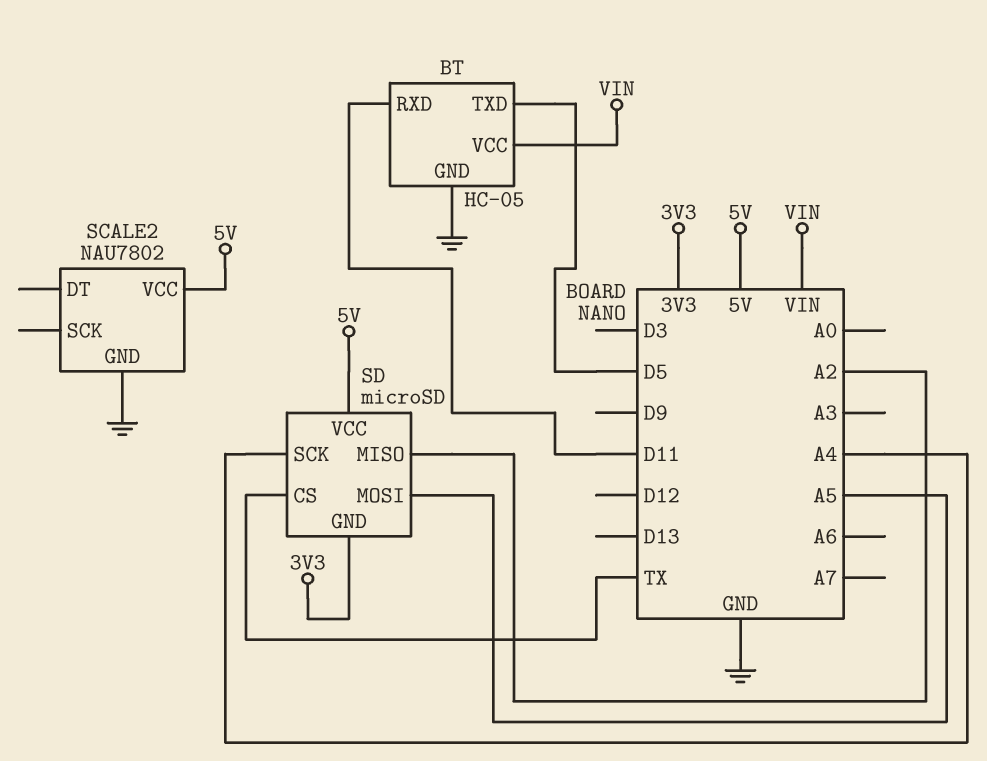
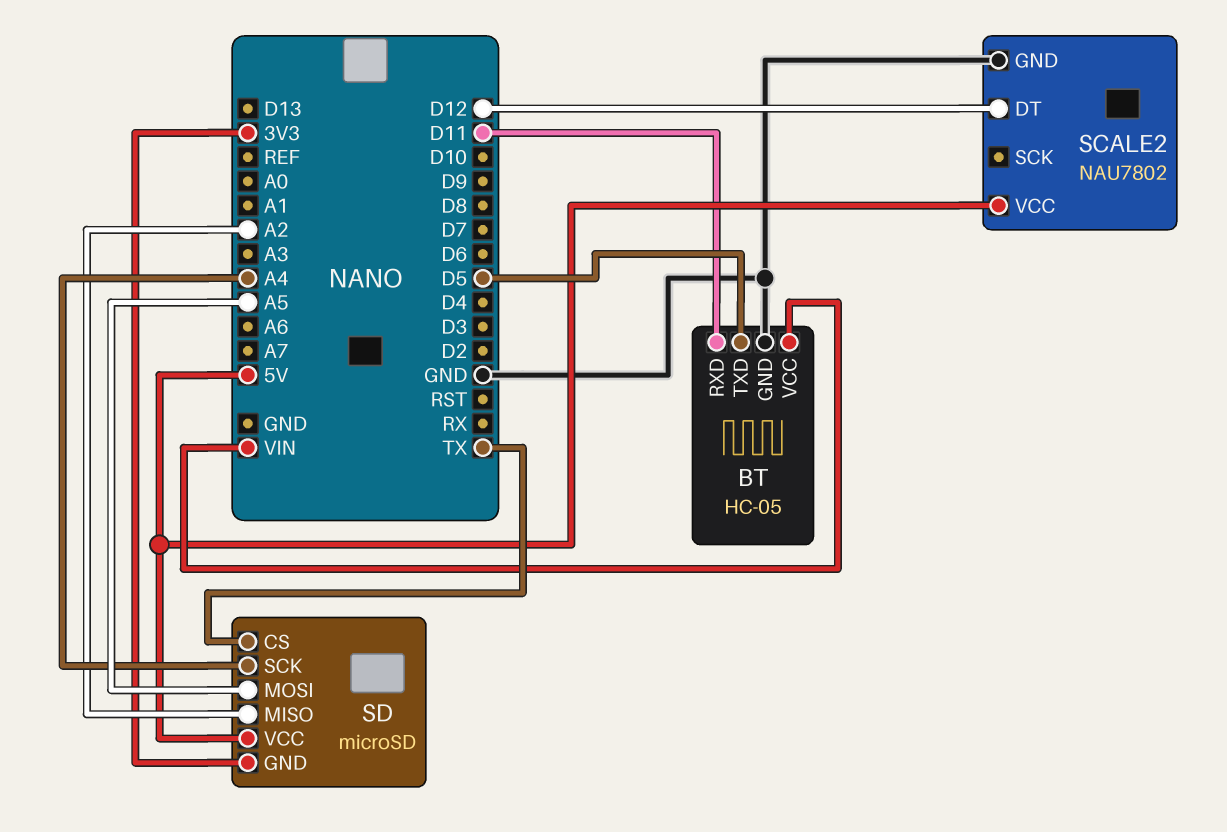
SCALE2 pin DT: none -> D12

